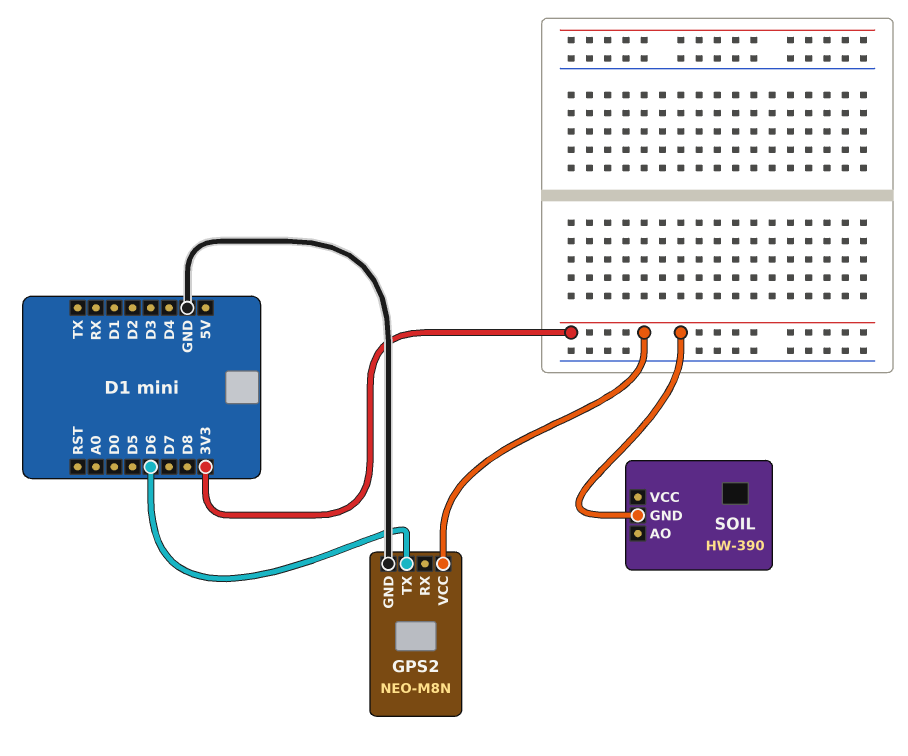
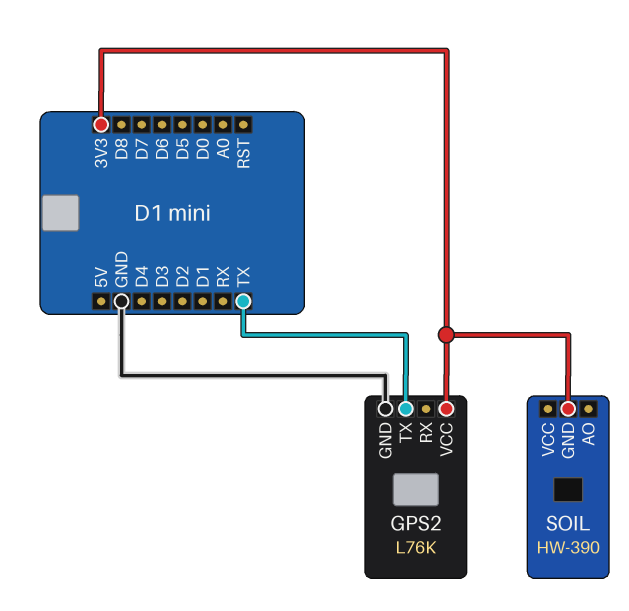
GPS2: NEO-M8N -> L76K
GPS2 pin TX: D6 -> TX

